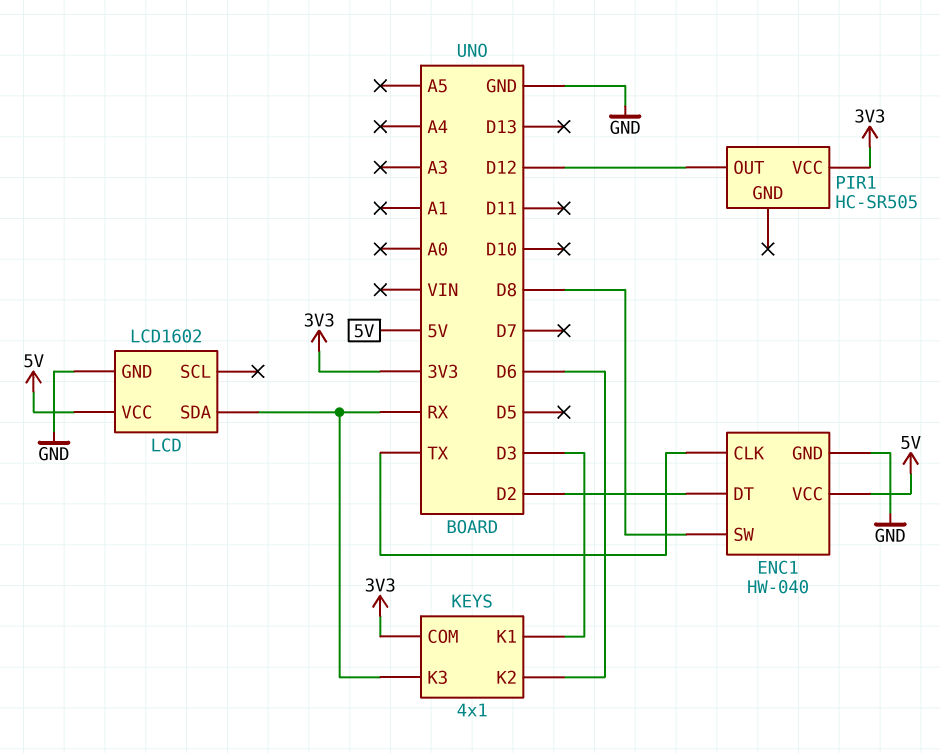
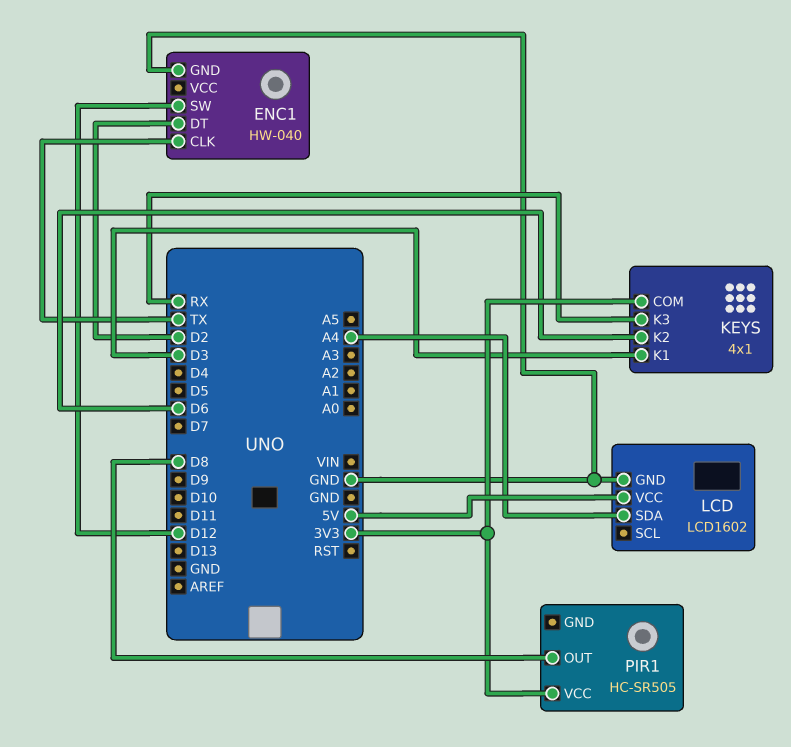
ENC1 pin SW: D8 -> D12
ENC1 pin VCC: 5V -> none
LCD pin SDA: RX -> A4
PIR1 pin OUT: D12 -> D8

